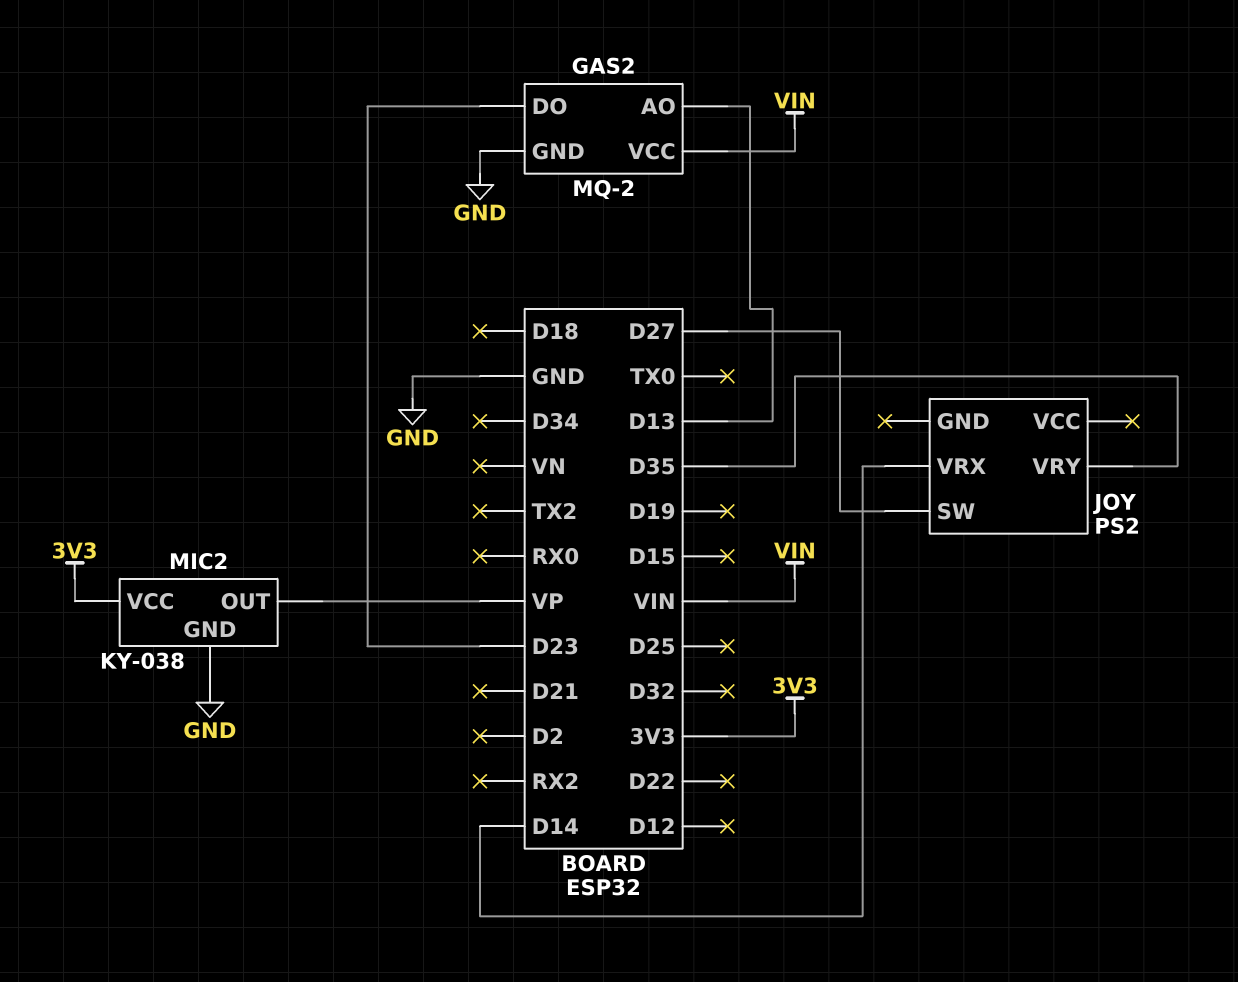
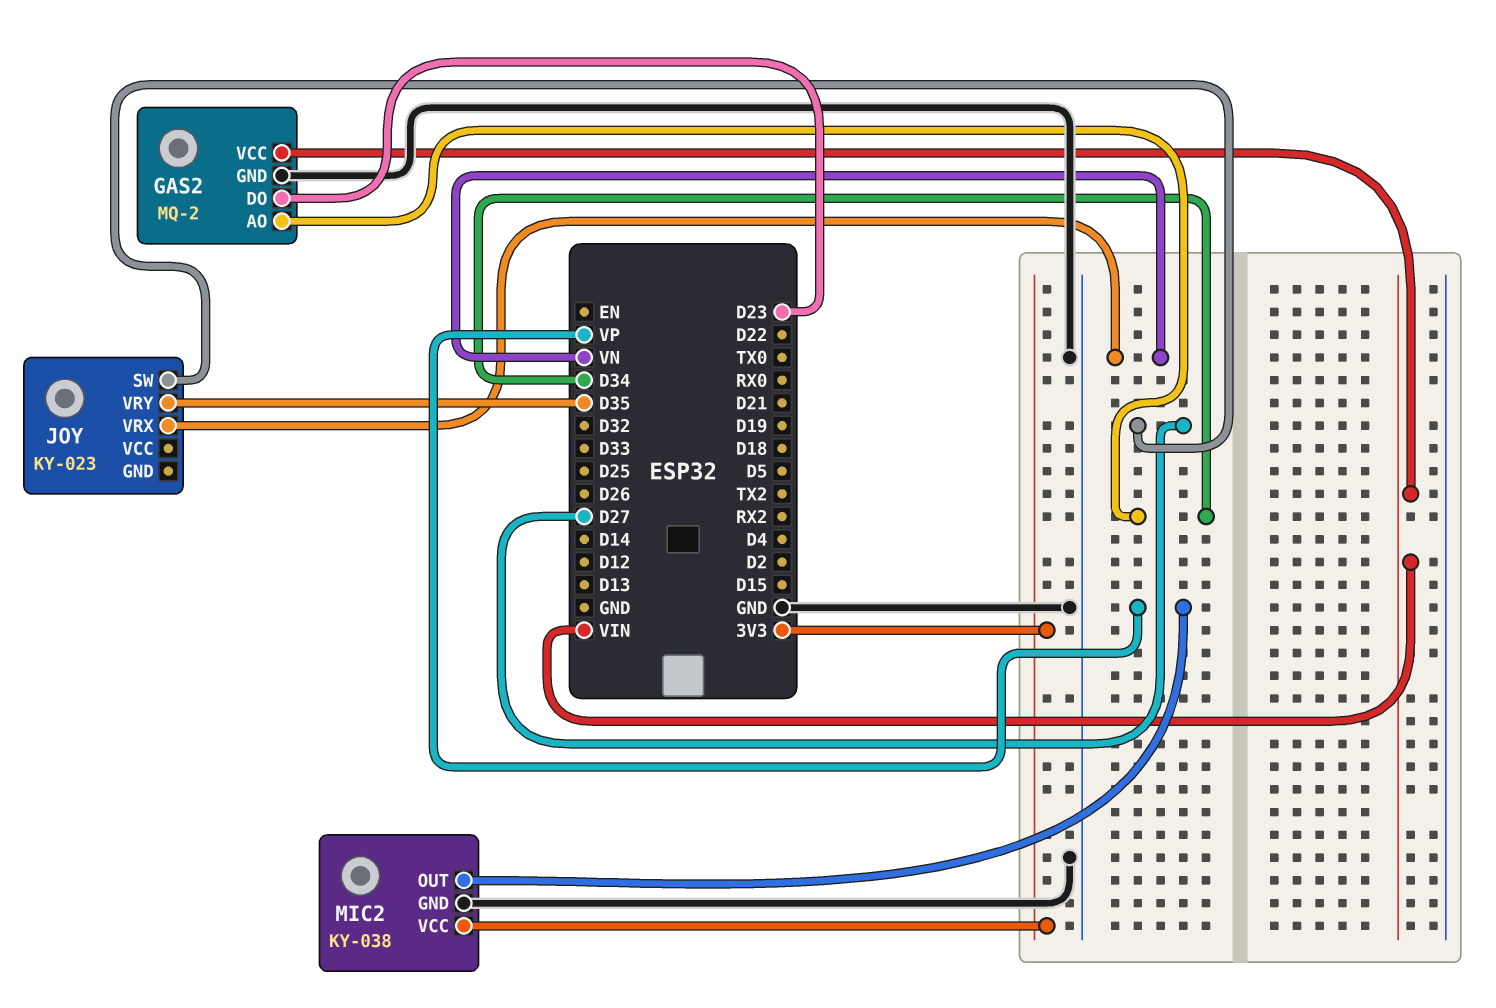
GAS2 pin AO: D13 -> D34
JOY: PS2 -> KY-023
JOY pin VRX: D14 -> VN

